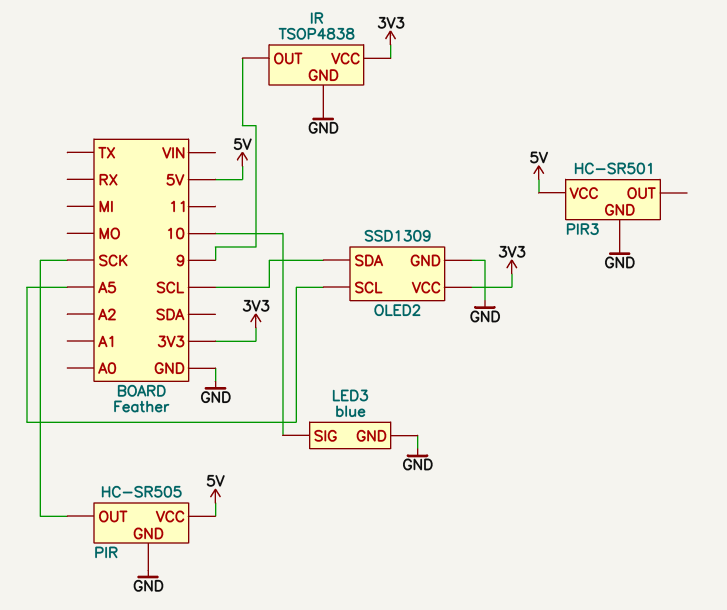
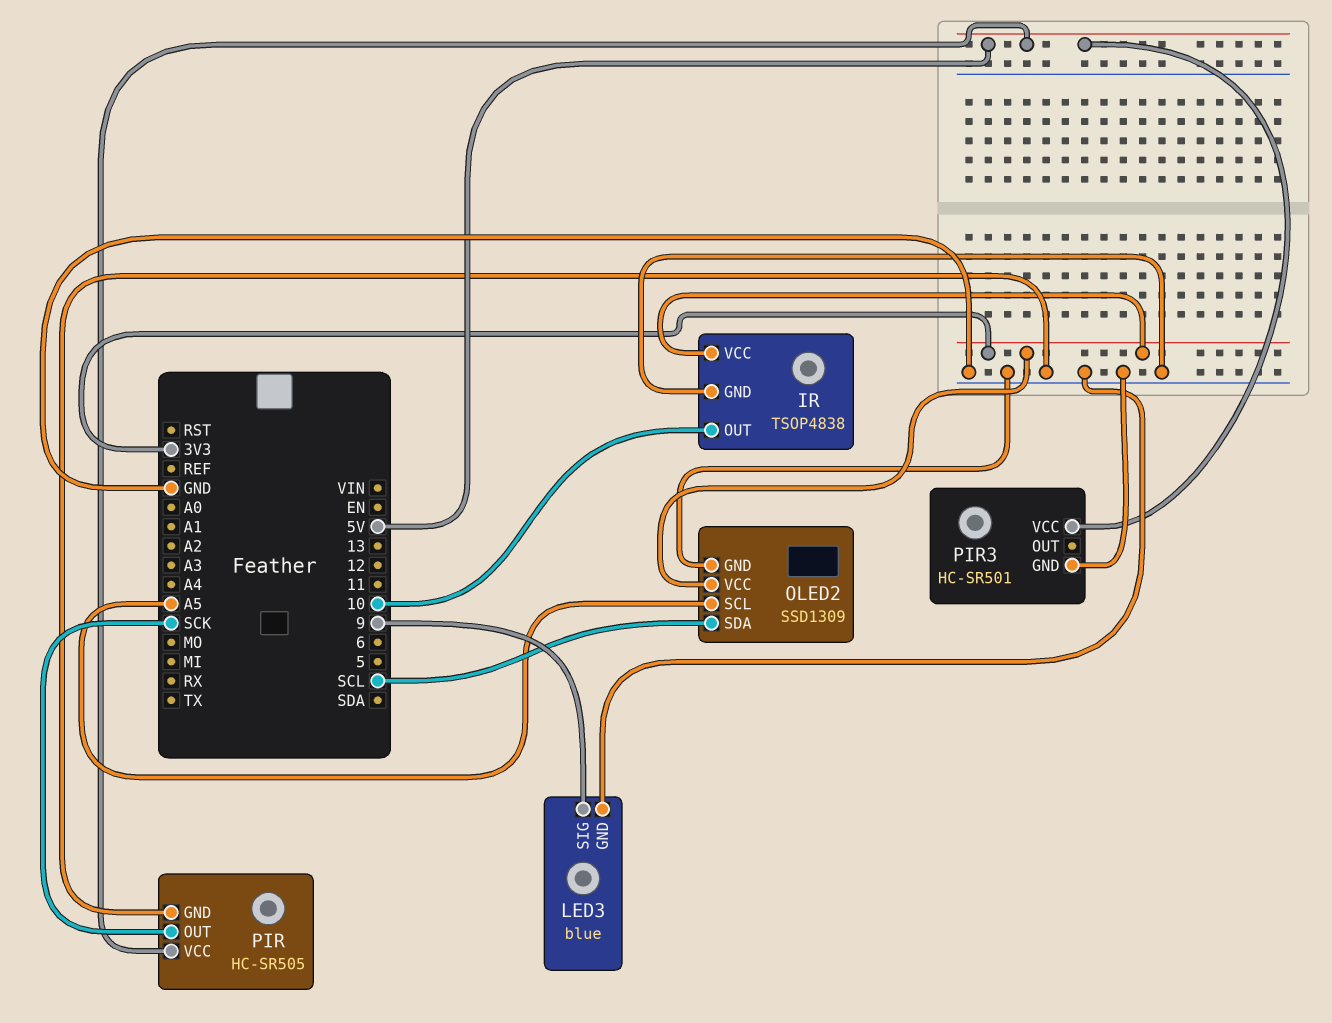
IR pin OUT: 9 -> 10
LED3 pin SIG: 10 -> 9

